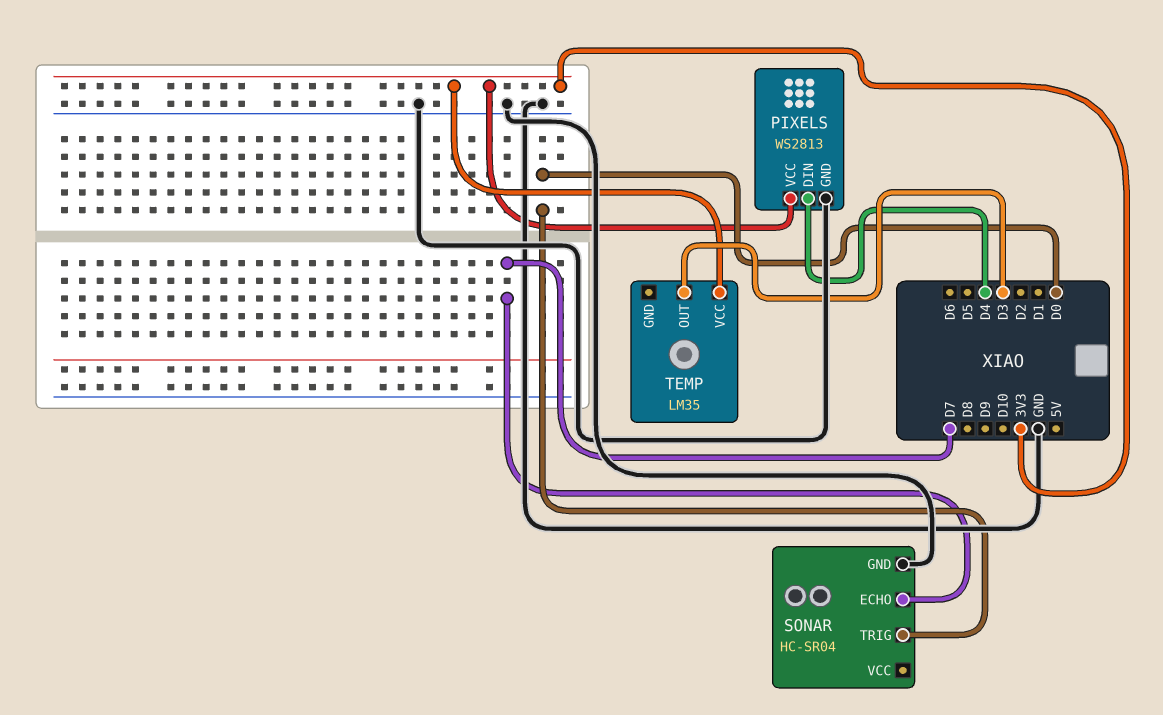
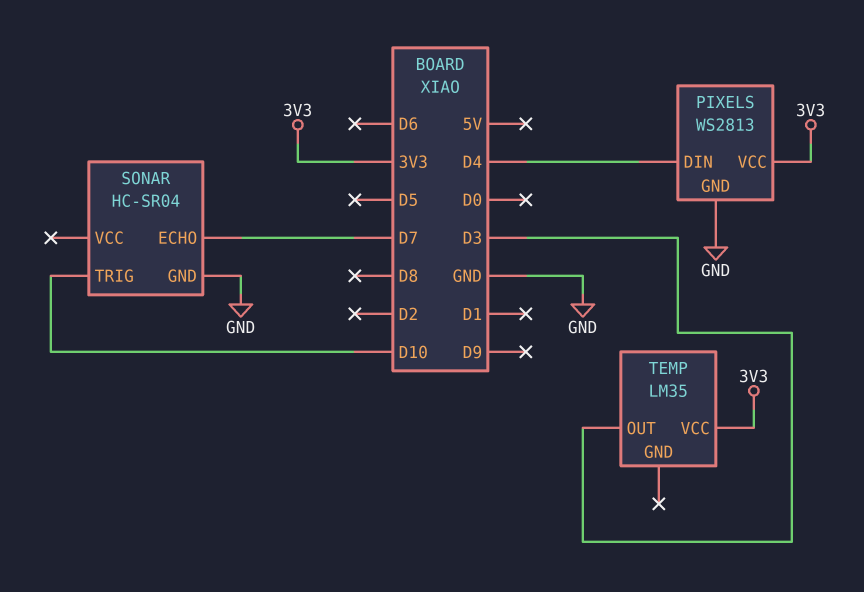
SONAR pin TRIG: D0 -> D10

